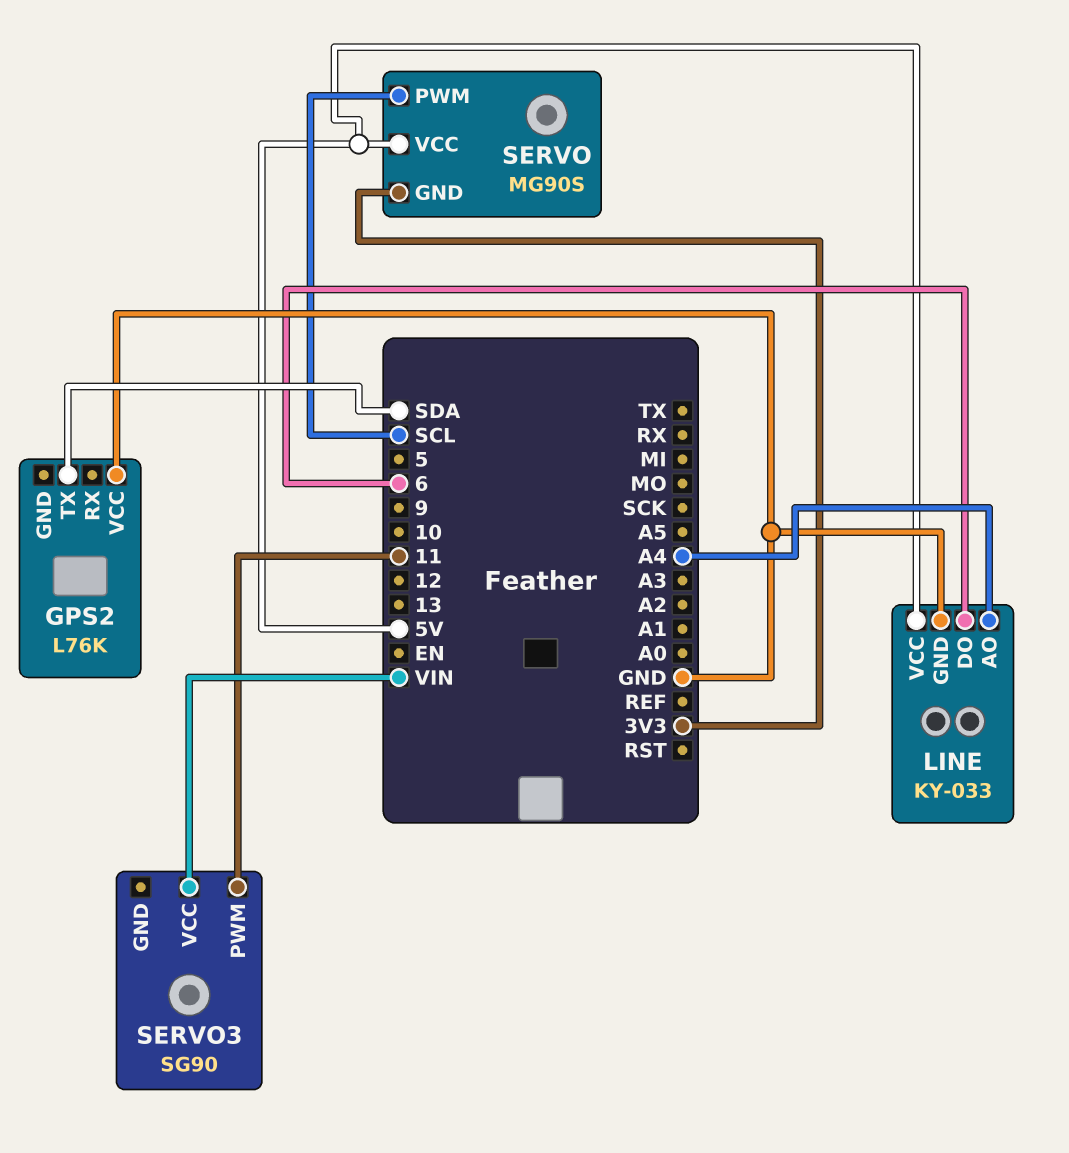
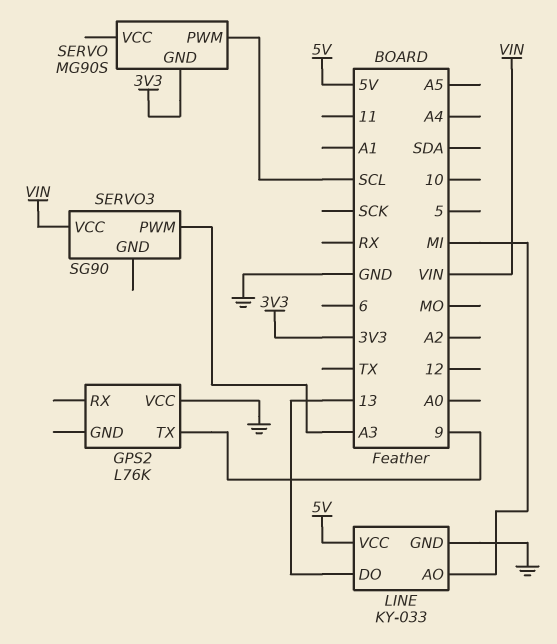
GPS2 pin TX: SDA -> 9
LINE pin AO: A4 -> MI
LINE pin DO: 6 -> 13
SERVO pin VCC: 5V -> none
SERVO3 pin PWM: 11 -> A3

